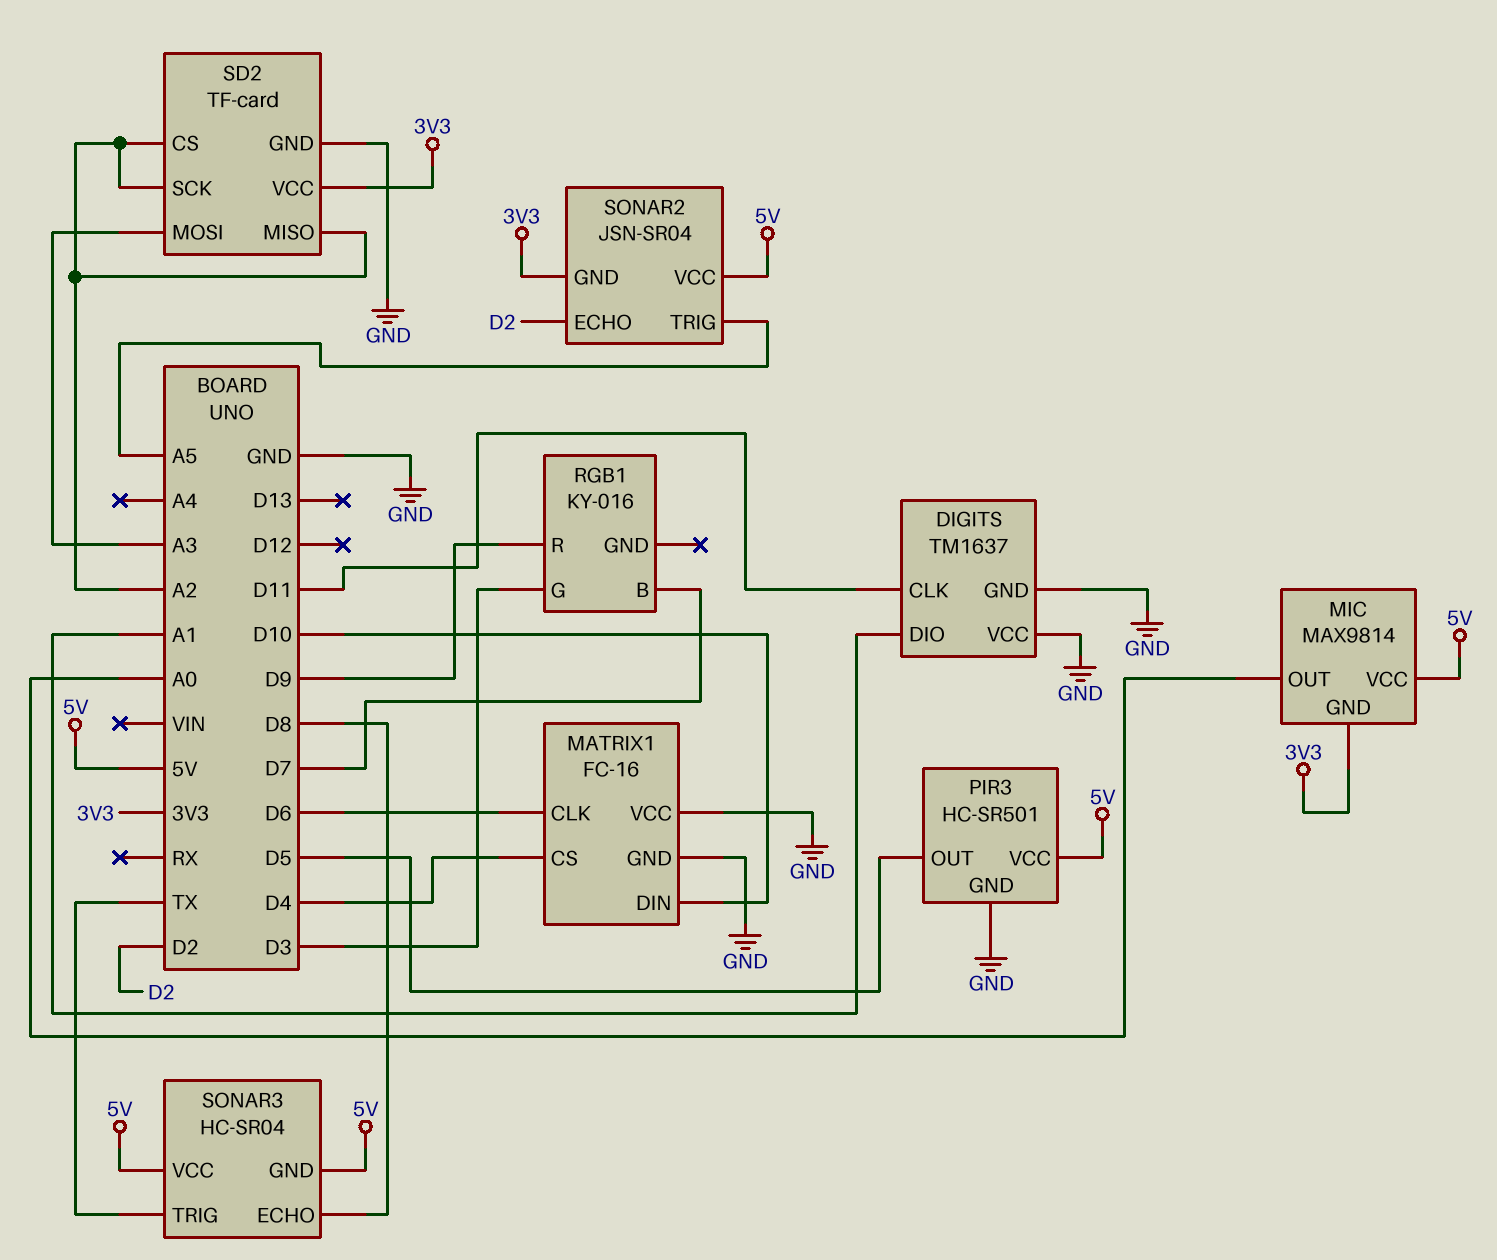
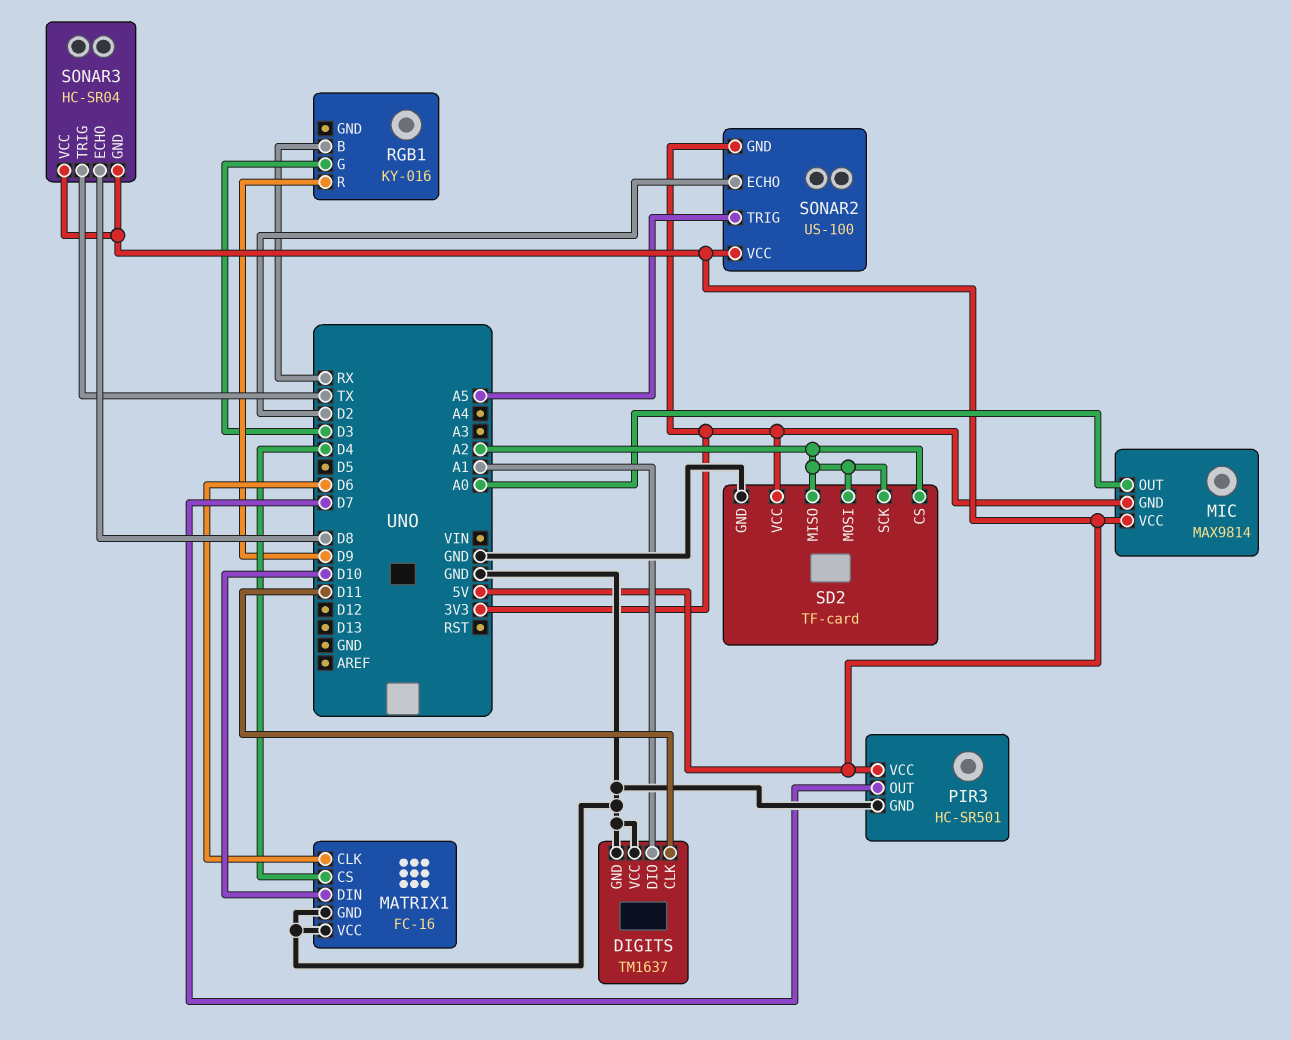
PIR3 pin OUT: D5 -> D7
RGB1 pin B: D7 -> RX
SD2 pin MOSI: A3 -> A2
SONAR2: JSN-SR04 -> US-100

